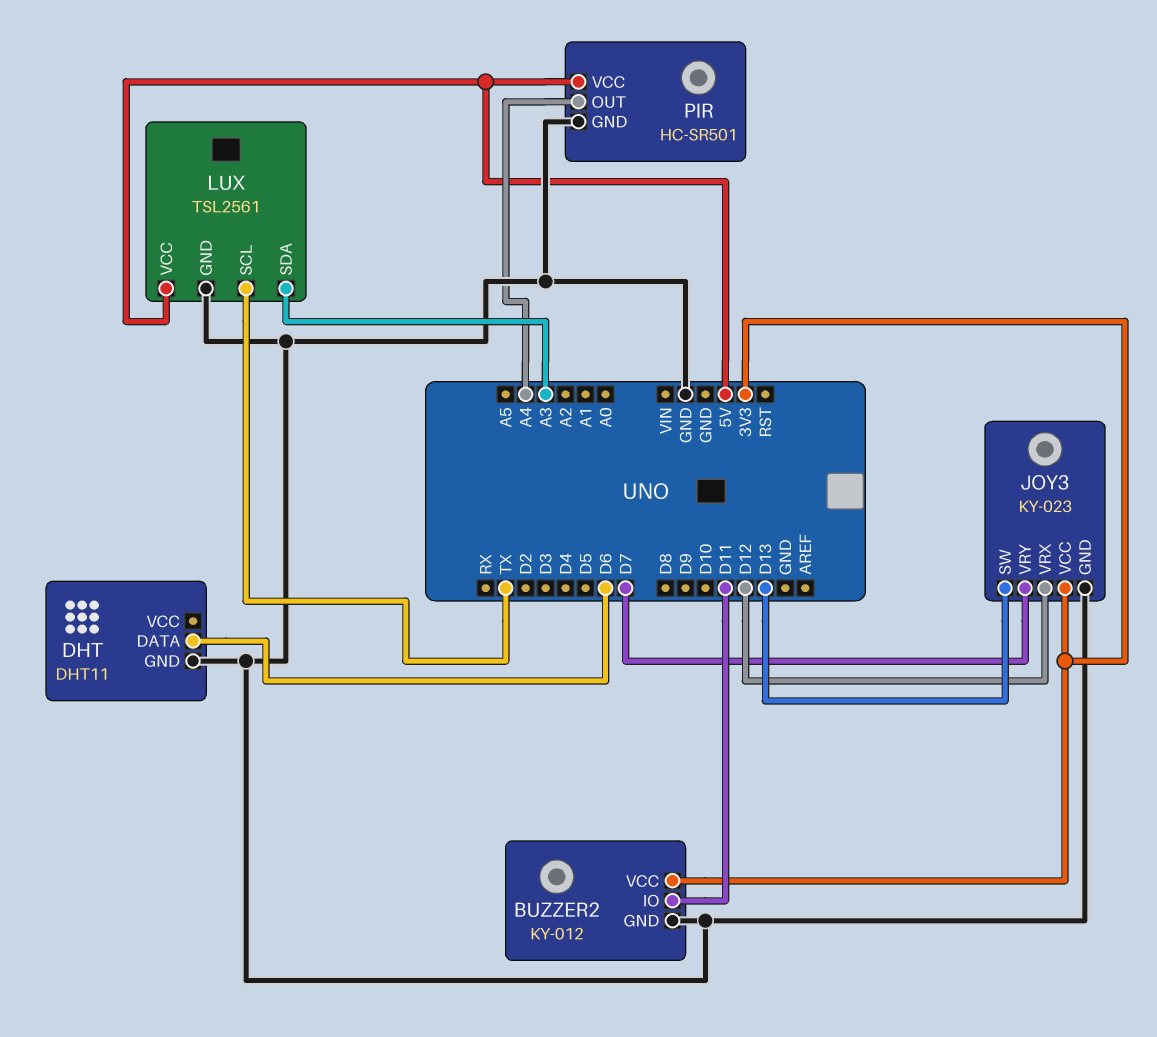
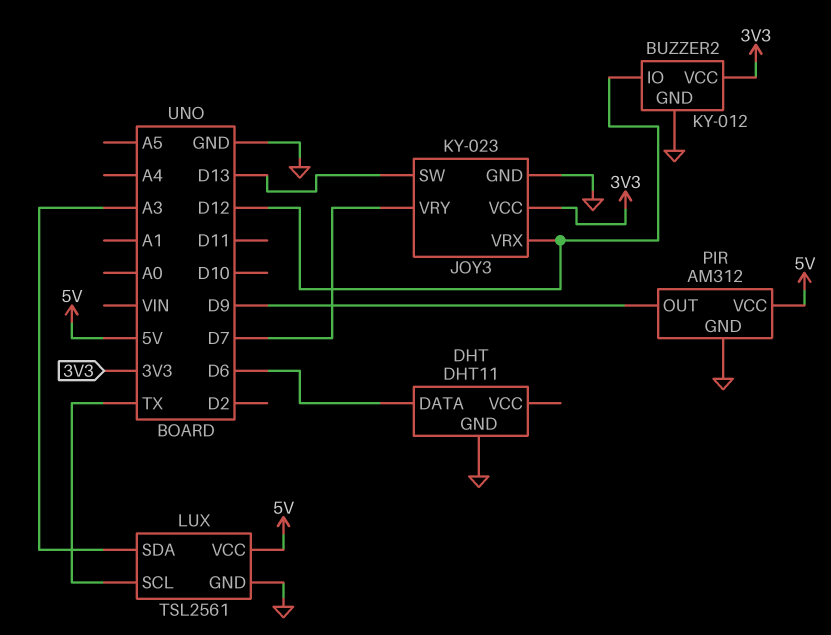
BUZZER2 pin IO: D11 -> D12
PIR: HC-SR501 -> AM312
PIR pin OUT: A4 -> D9

